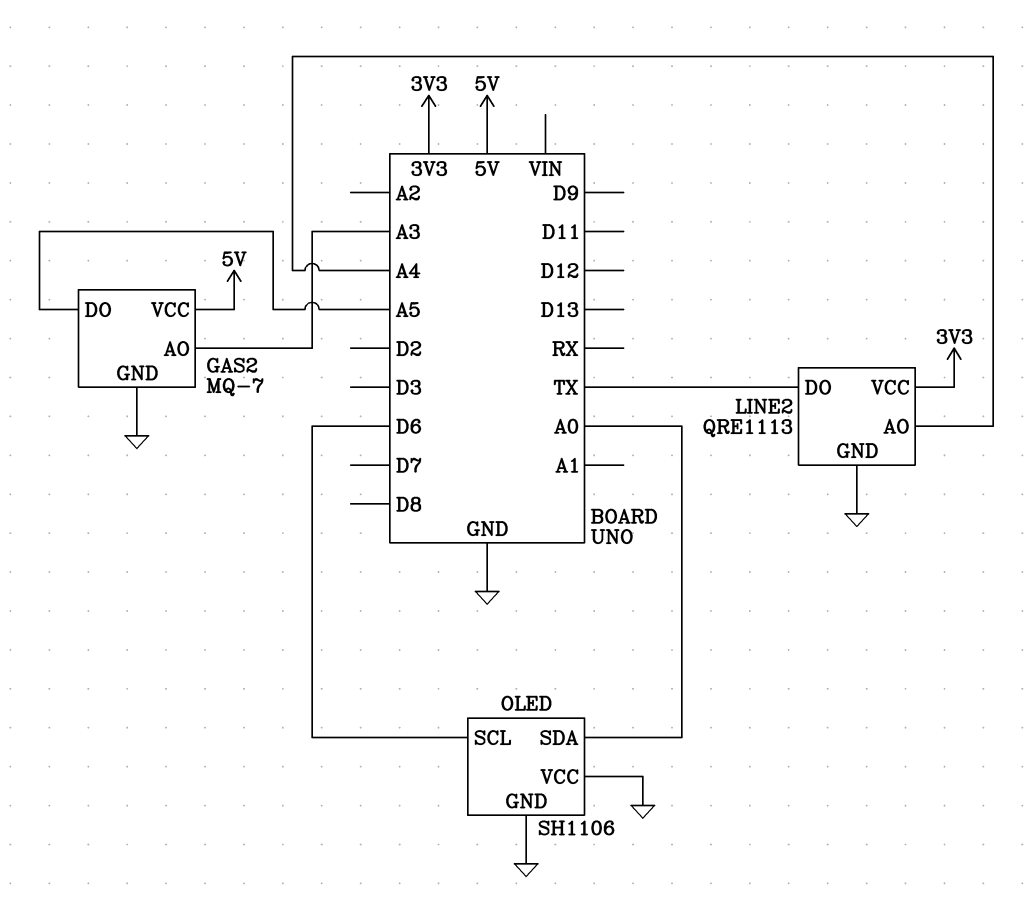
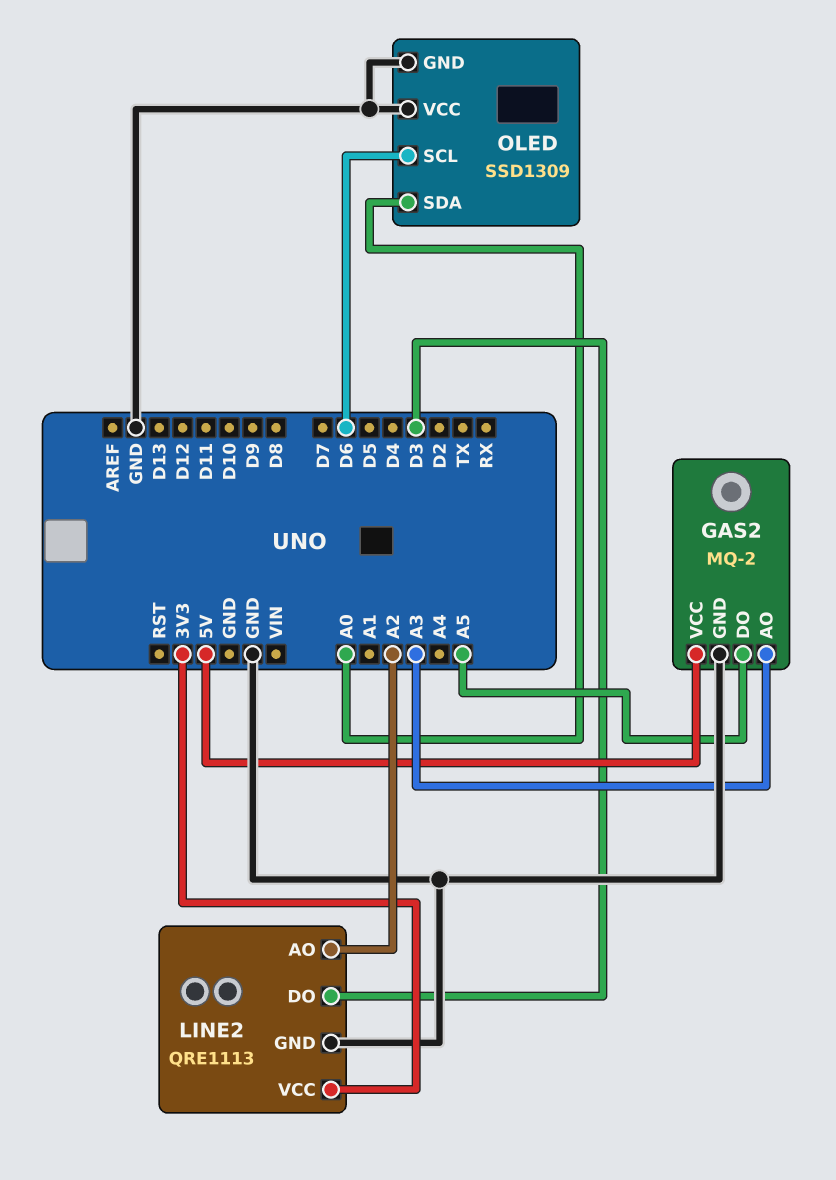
GAS2: MQ-7 -> MQ-2
LINE2 pin AO: A4 -> A2
LINE2 pin DO: TX -> D3
OLED: SH1106 -> SSD1309

